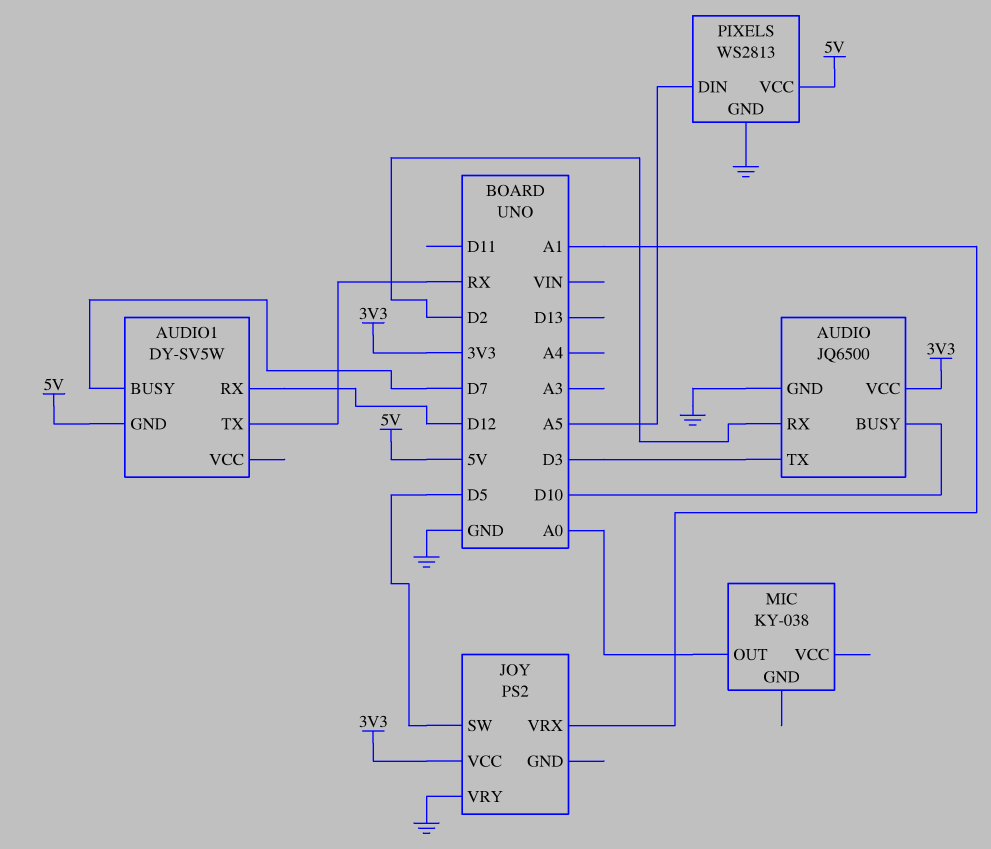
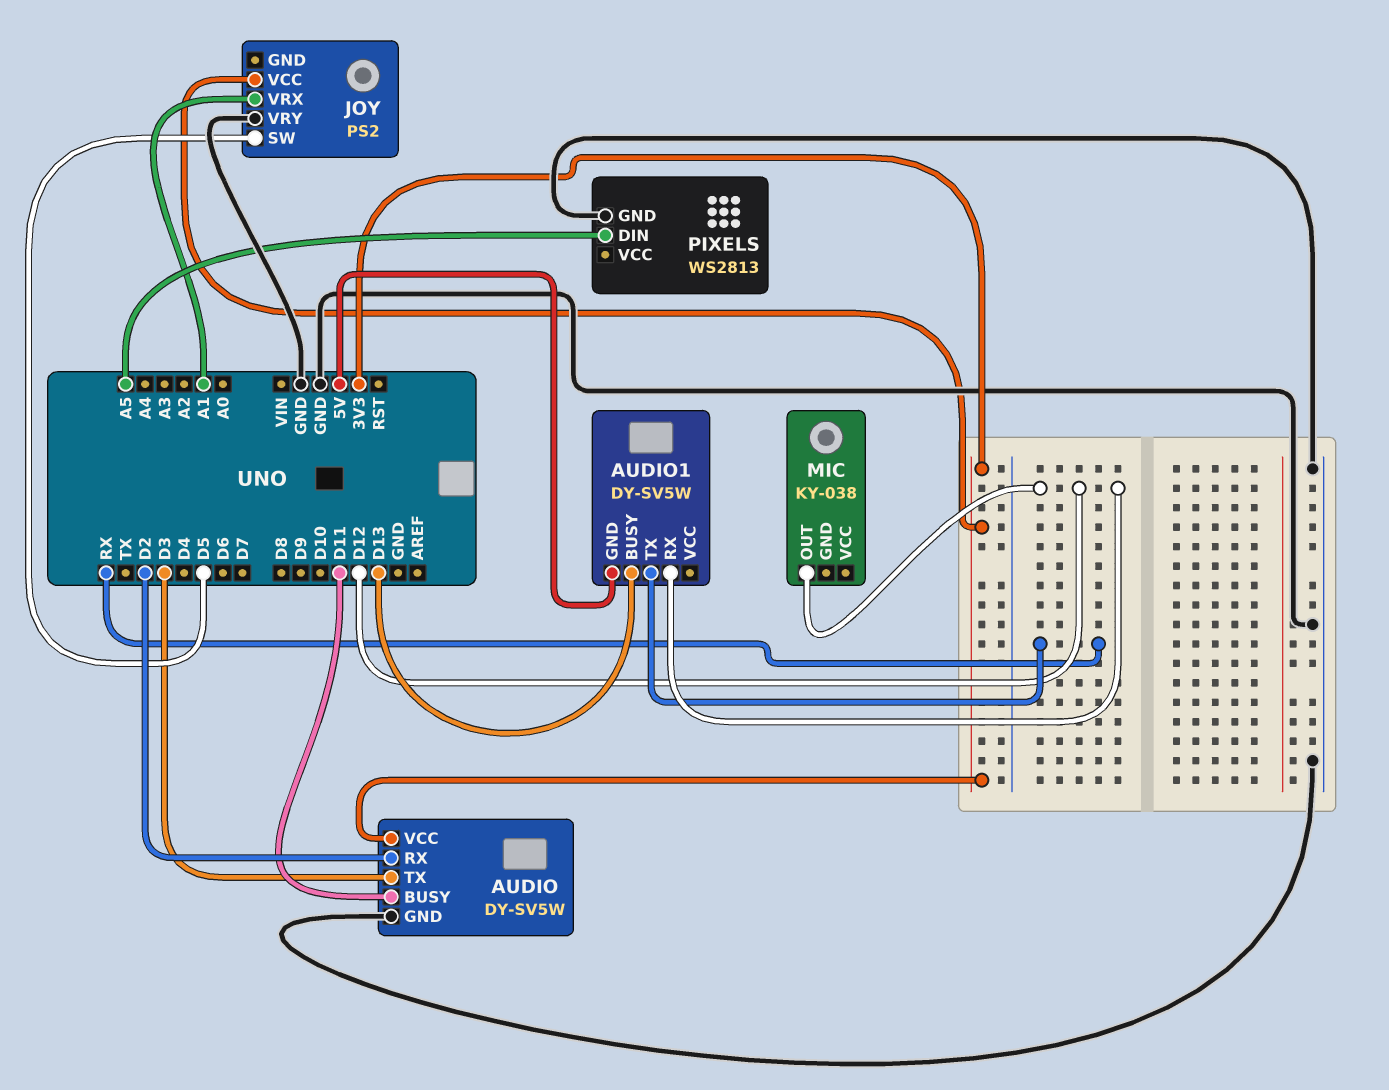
AUDIO: JQ6500 -> DY-SV5W
AUDIO pin BUSY: D10 -> D11
AUDIO1 pin BUSY: D7 -> D13
MIC pin OUT: A0 -> D12
PIXELS pin VCC: 5V -> none

